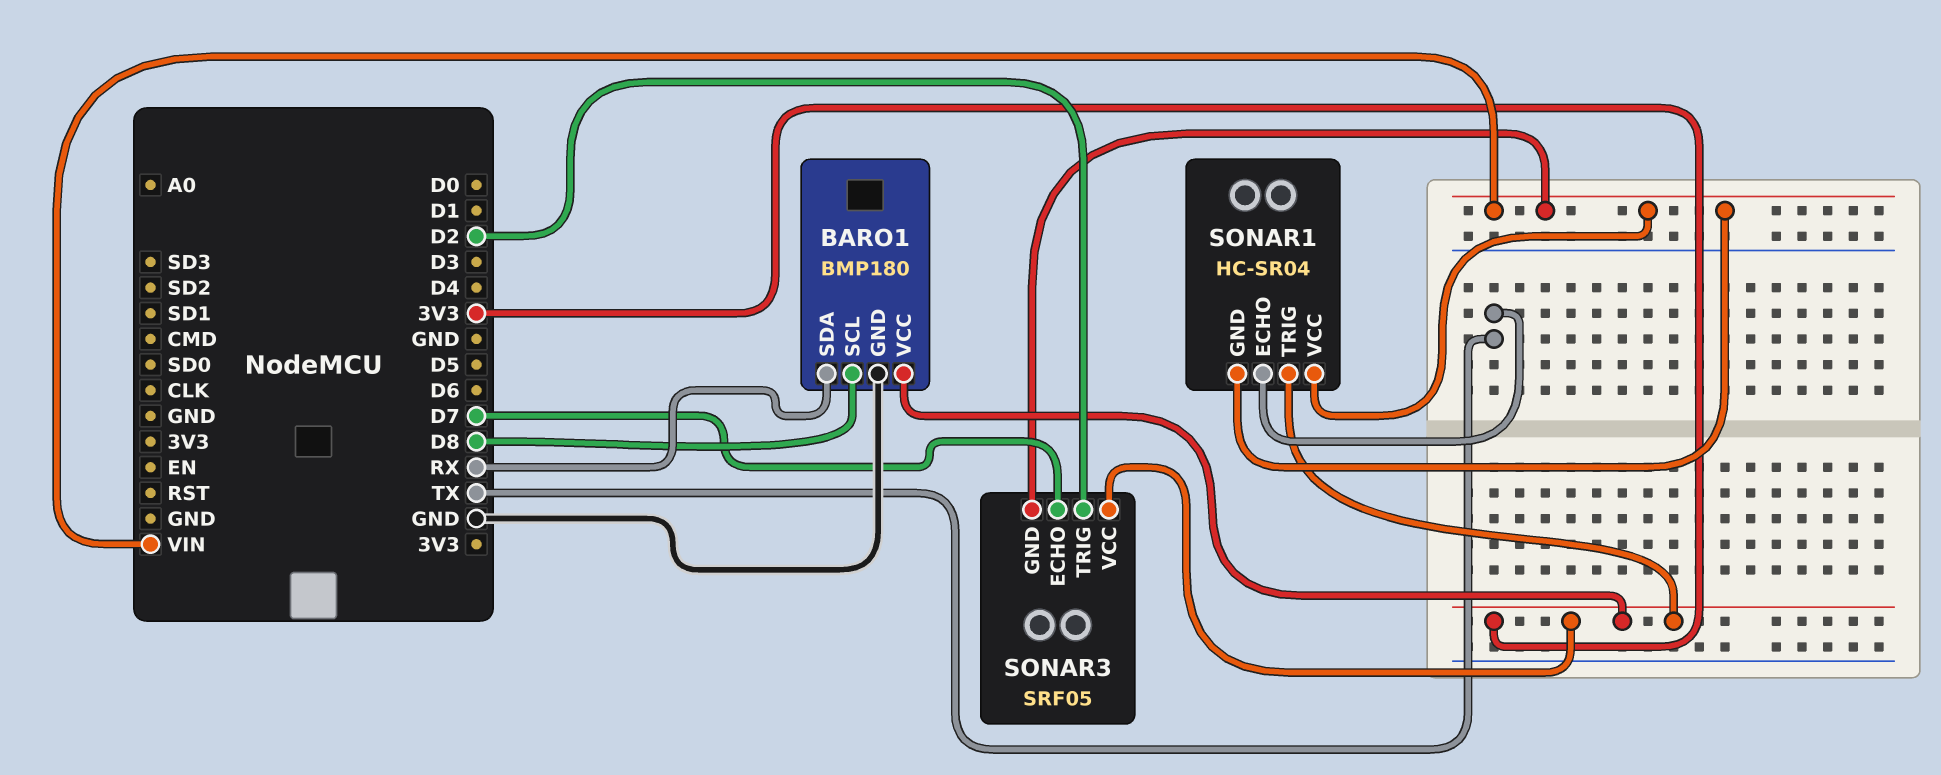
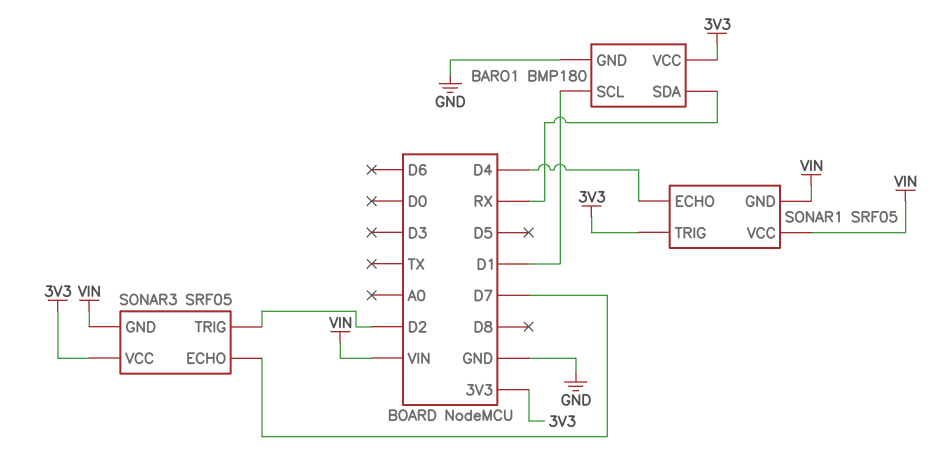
BARO1 pin SCL: D8 -> D1
SONAR1: HC-SR04 -> SRF05
SONAR1 pin ECHO: TX -> D4

